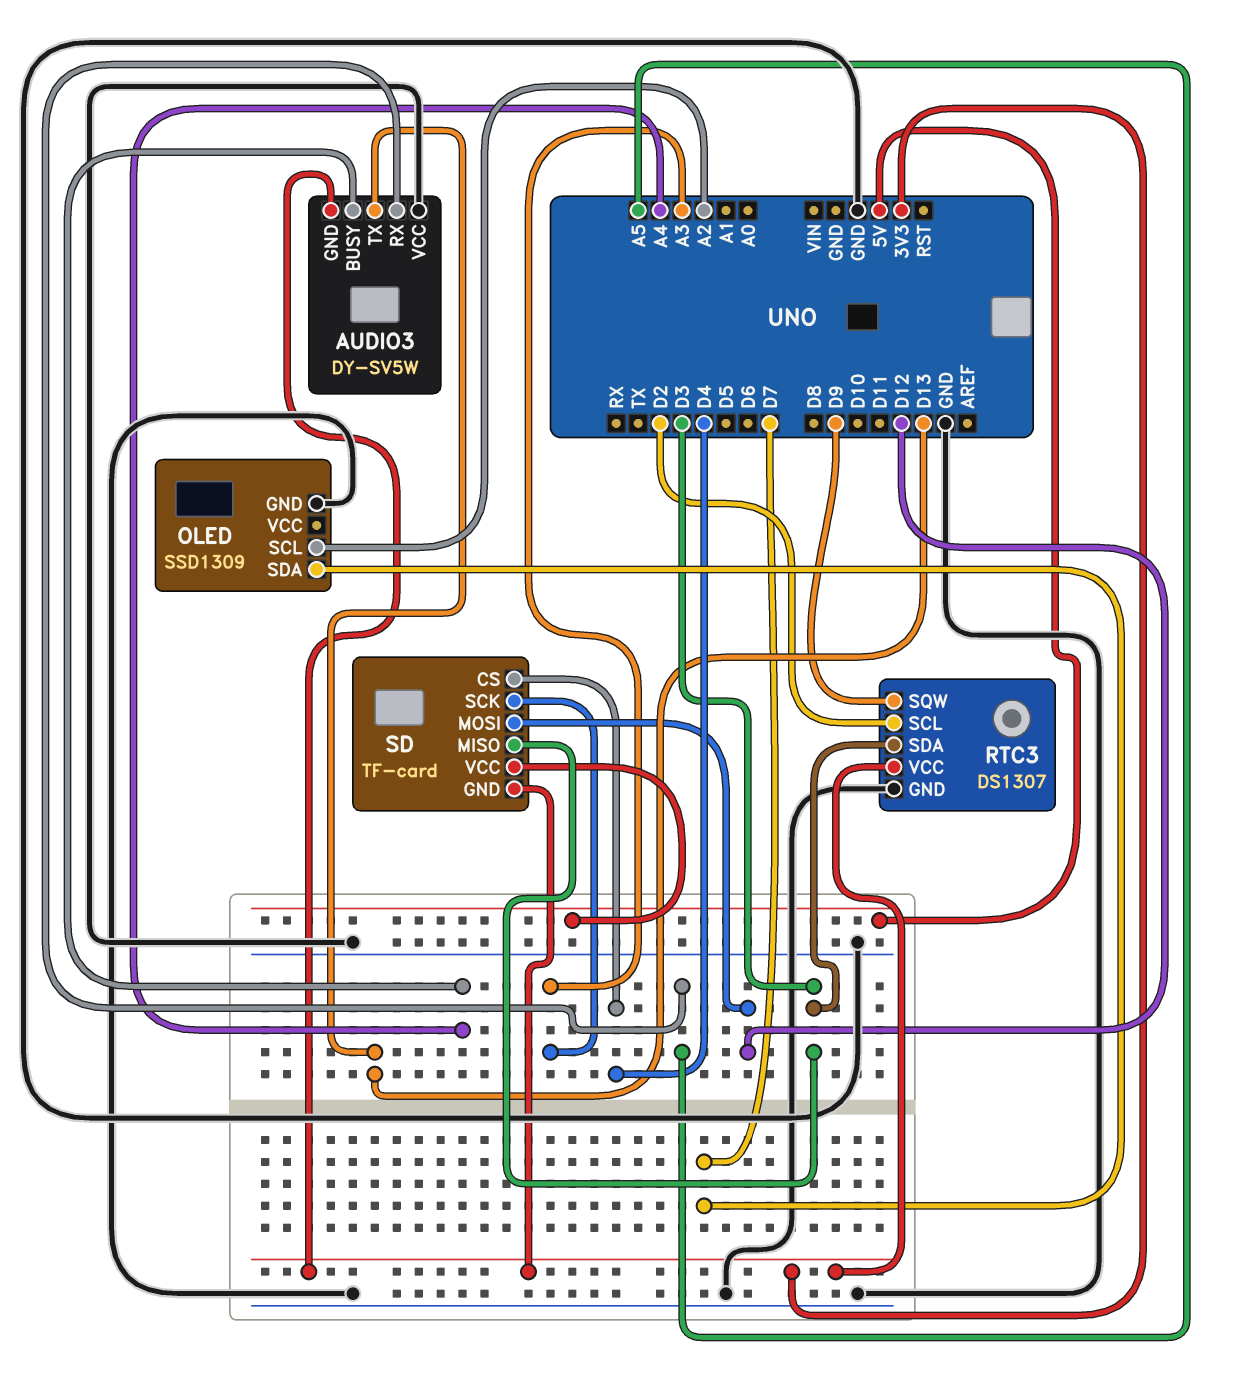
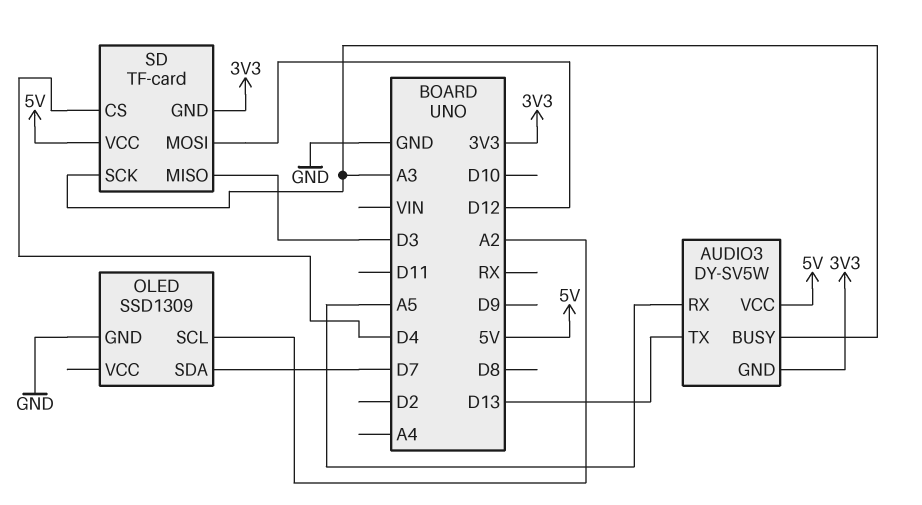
AUDIO3 pin BUSY: A4 -> A3
AUDIO3 pin VCC: GND -> 5V
RTC3: DS1307 -> none
RTC3 pin GND: GND -> none
RTC3 pin SCL: D2 -> none
RTC3 pin SDA: D3 -> none
RTC3 pin SQW: D9 -> none
RTC3 pin VCC: 3V3 -> none

